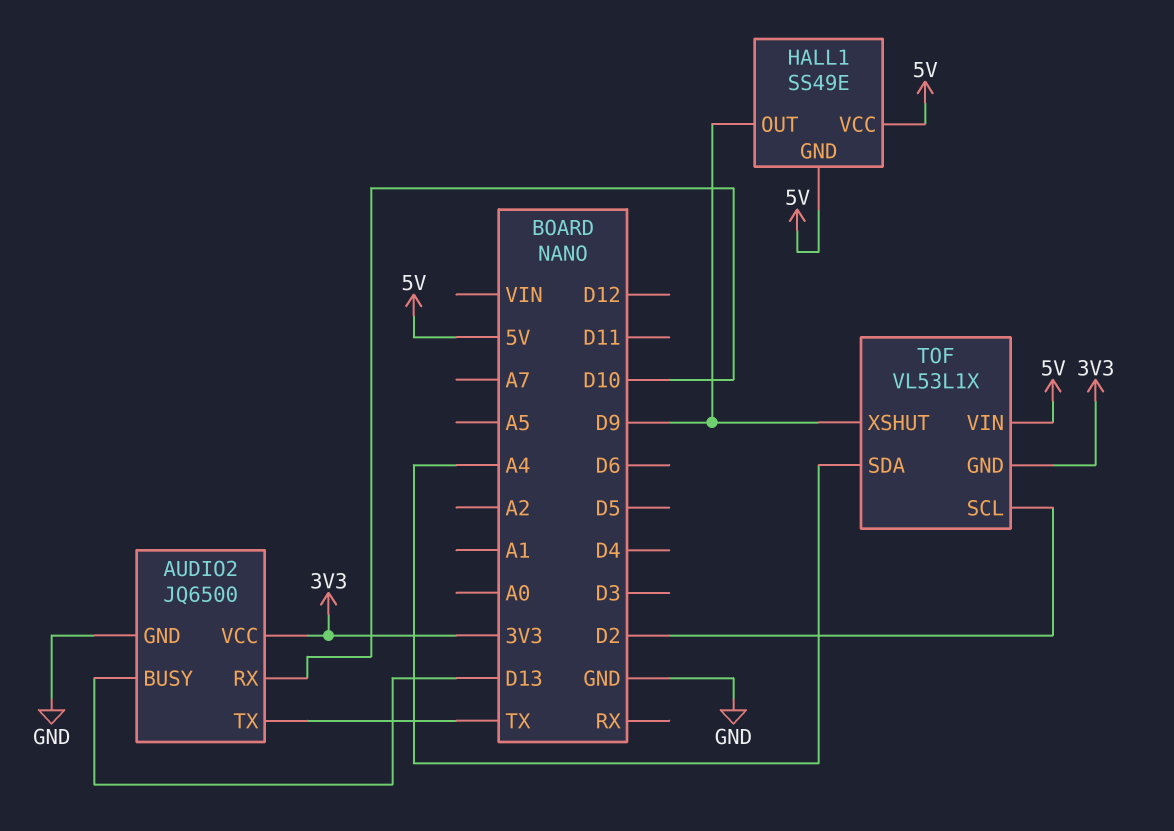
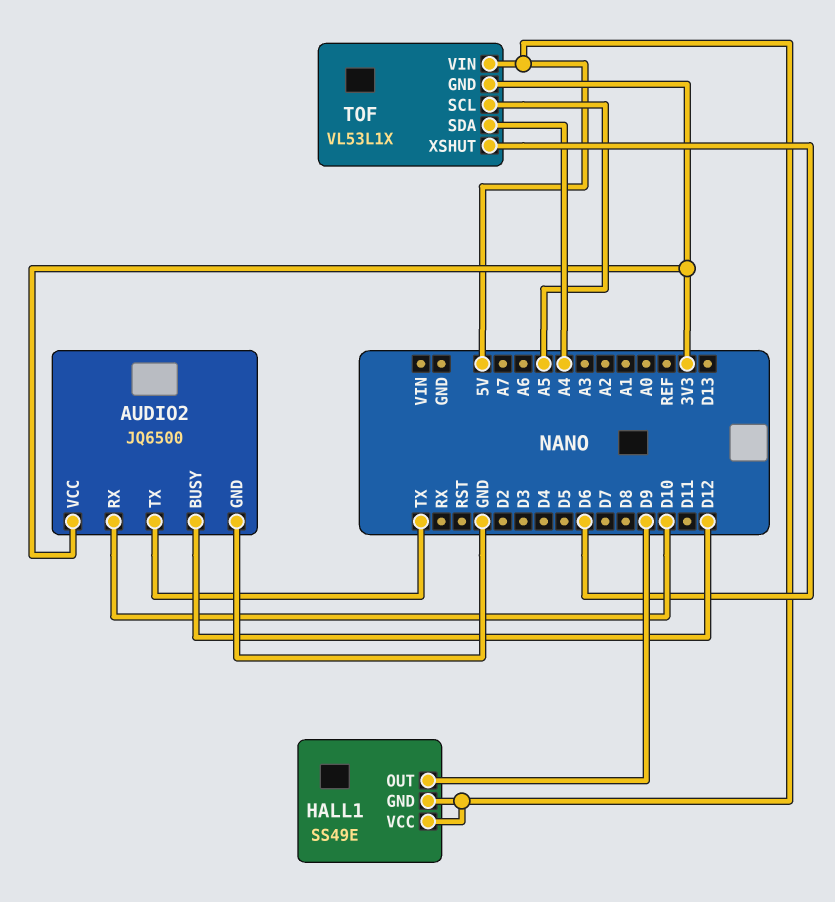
AUDIO2 pin BUSY: D13 -> D12
TOF pin SCL: D2 -> A5
TOF pin XSHUT: D9 -> D6

